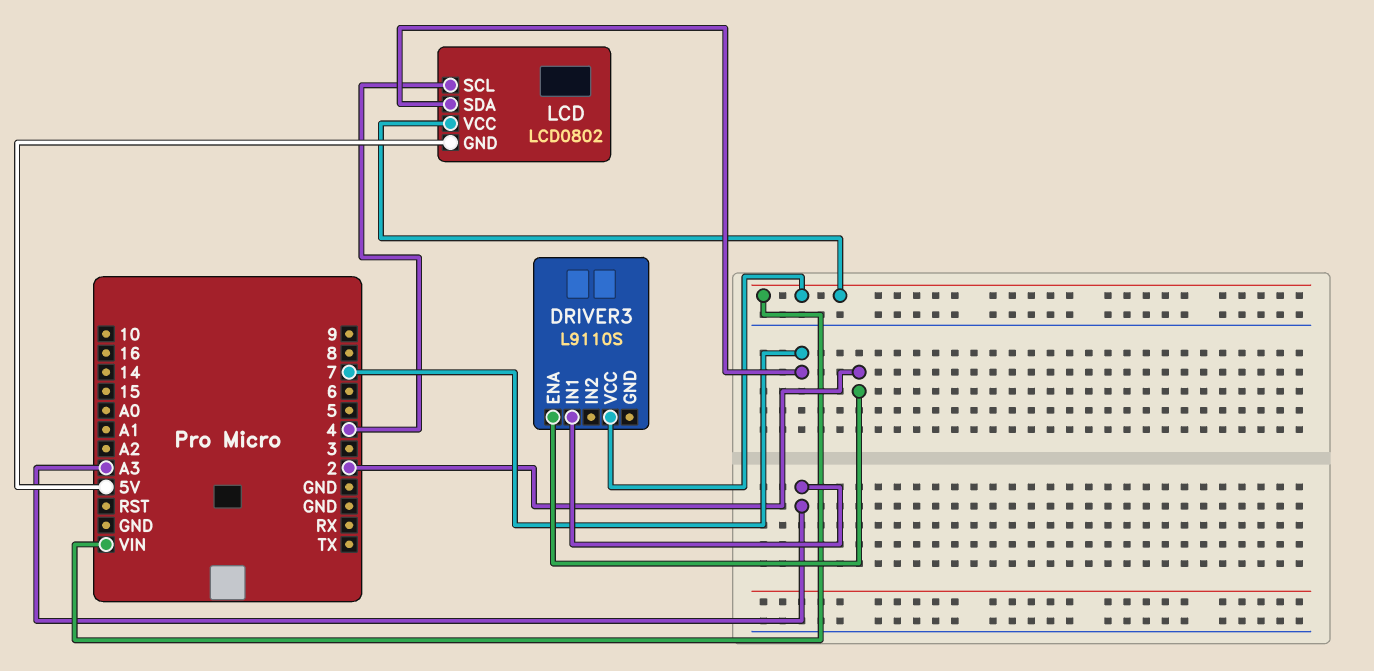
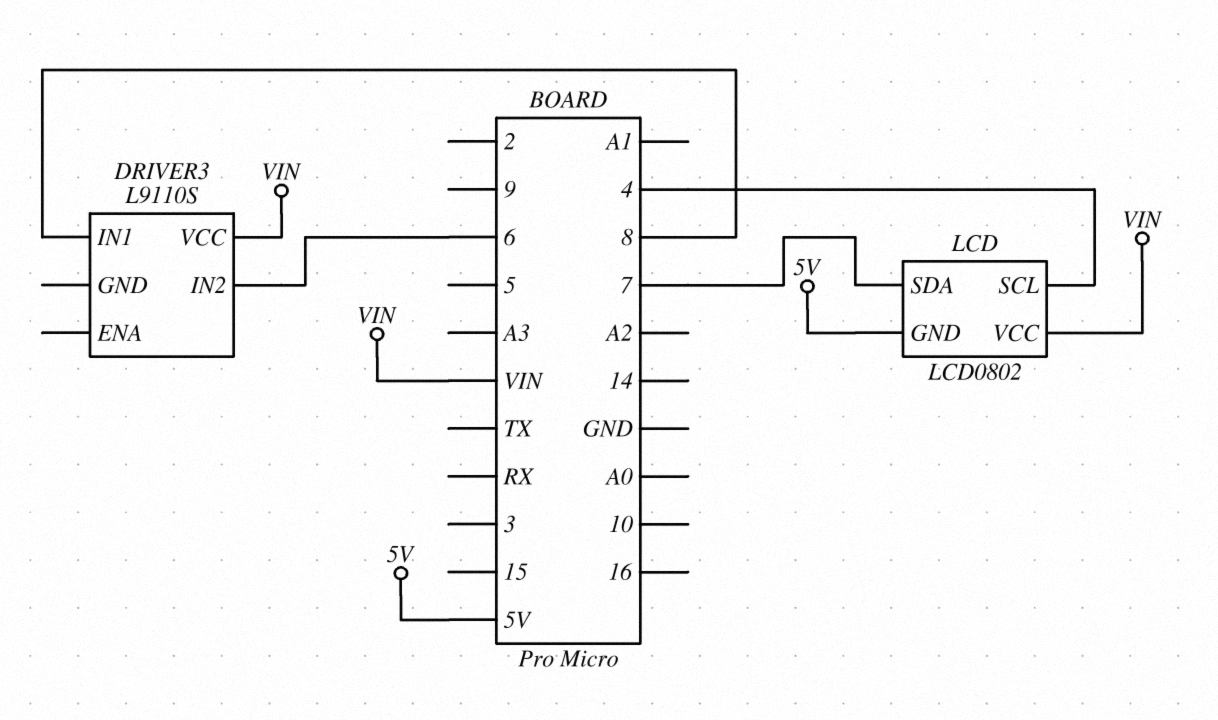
DRIVER3 pin ENA: 2 -> none
DRIVER3 pin IN1: A3 -> 8
DRIVER3 pin IN2: none -> 6

